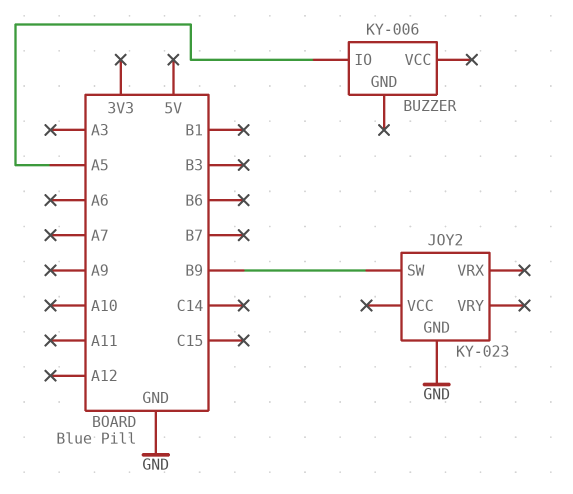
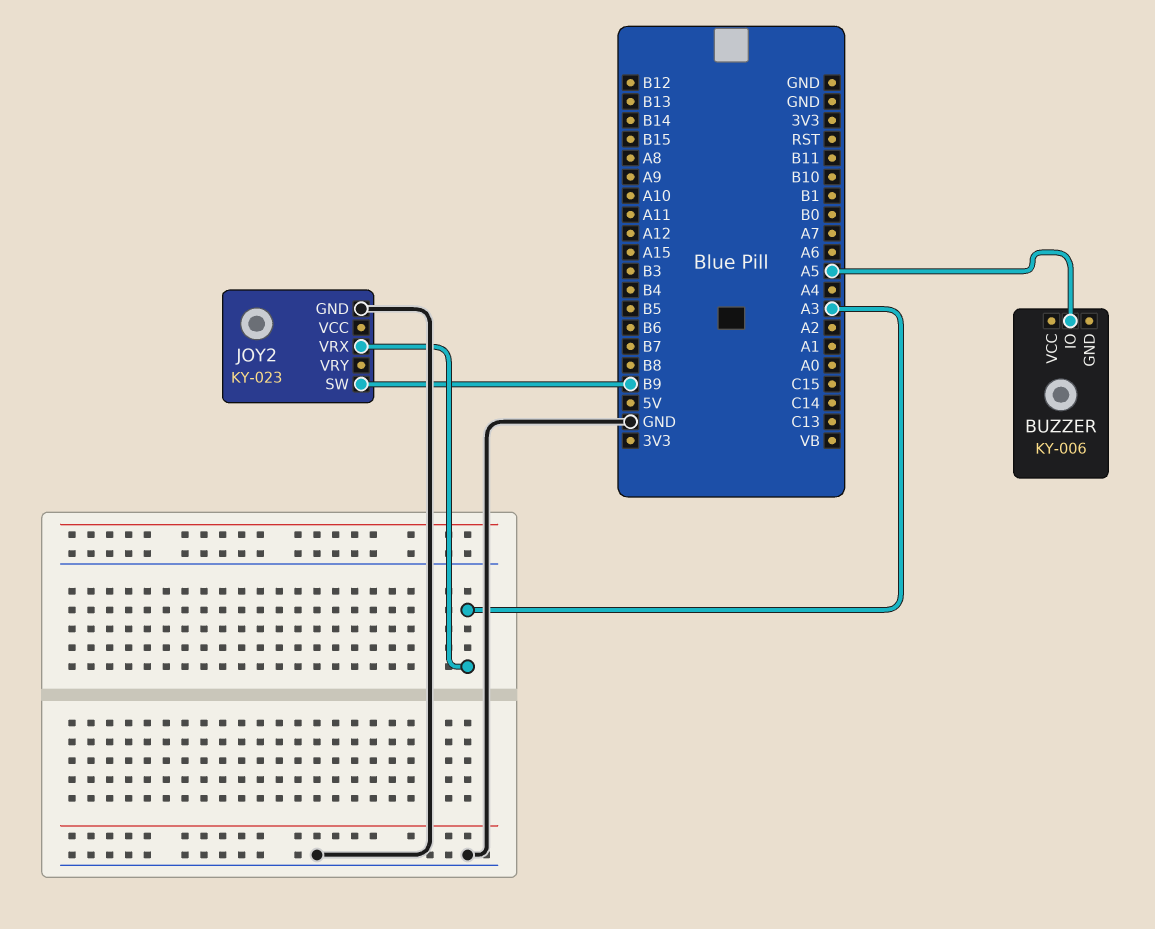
JOY2 pin VRX: none -> A3

